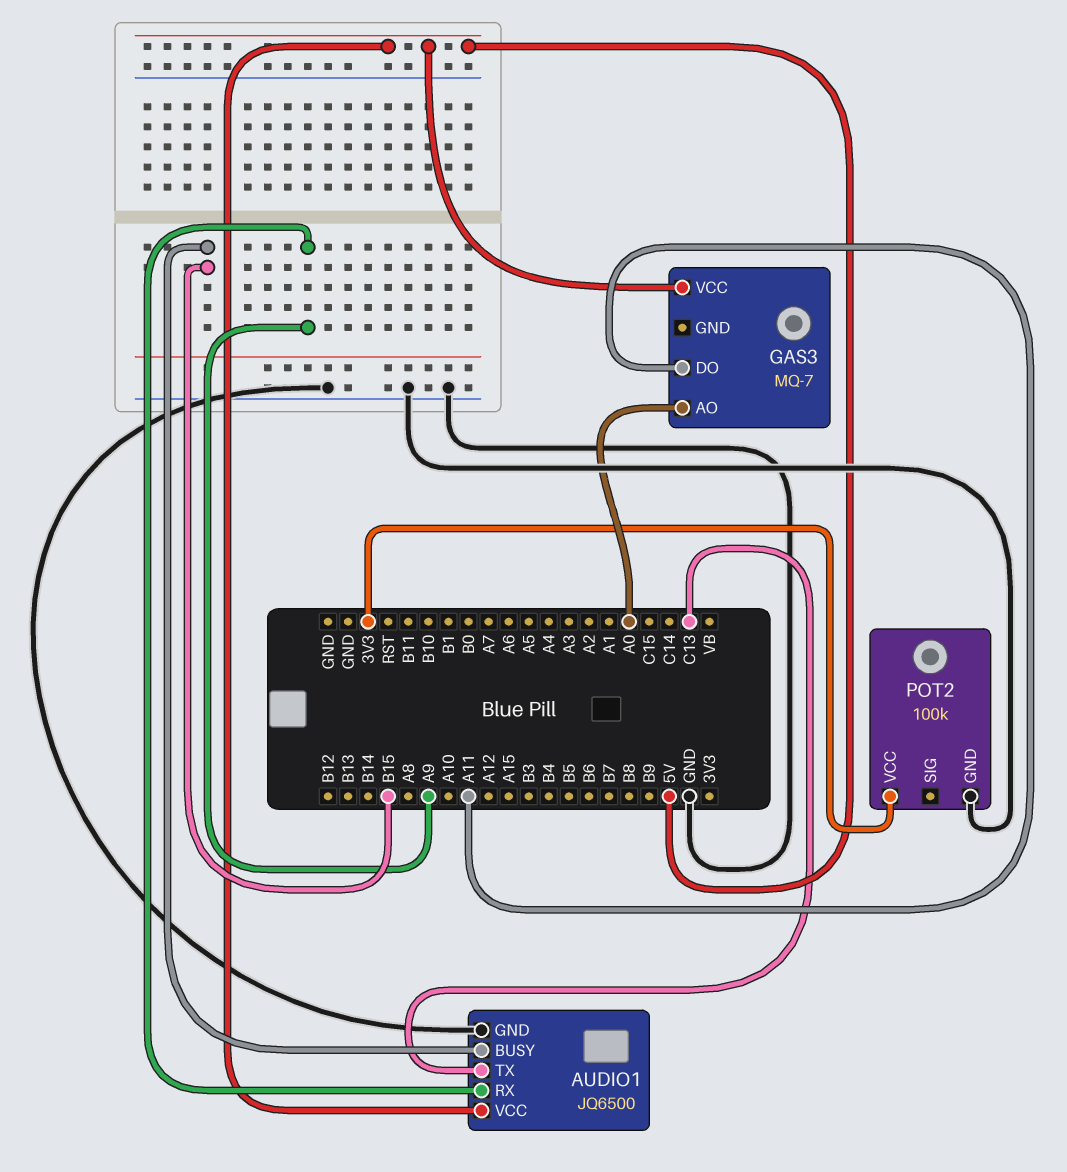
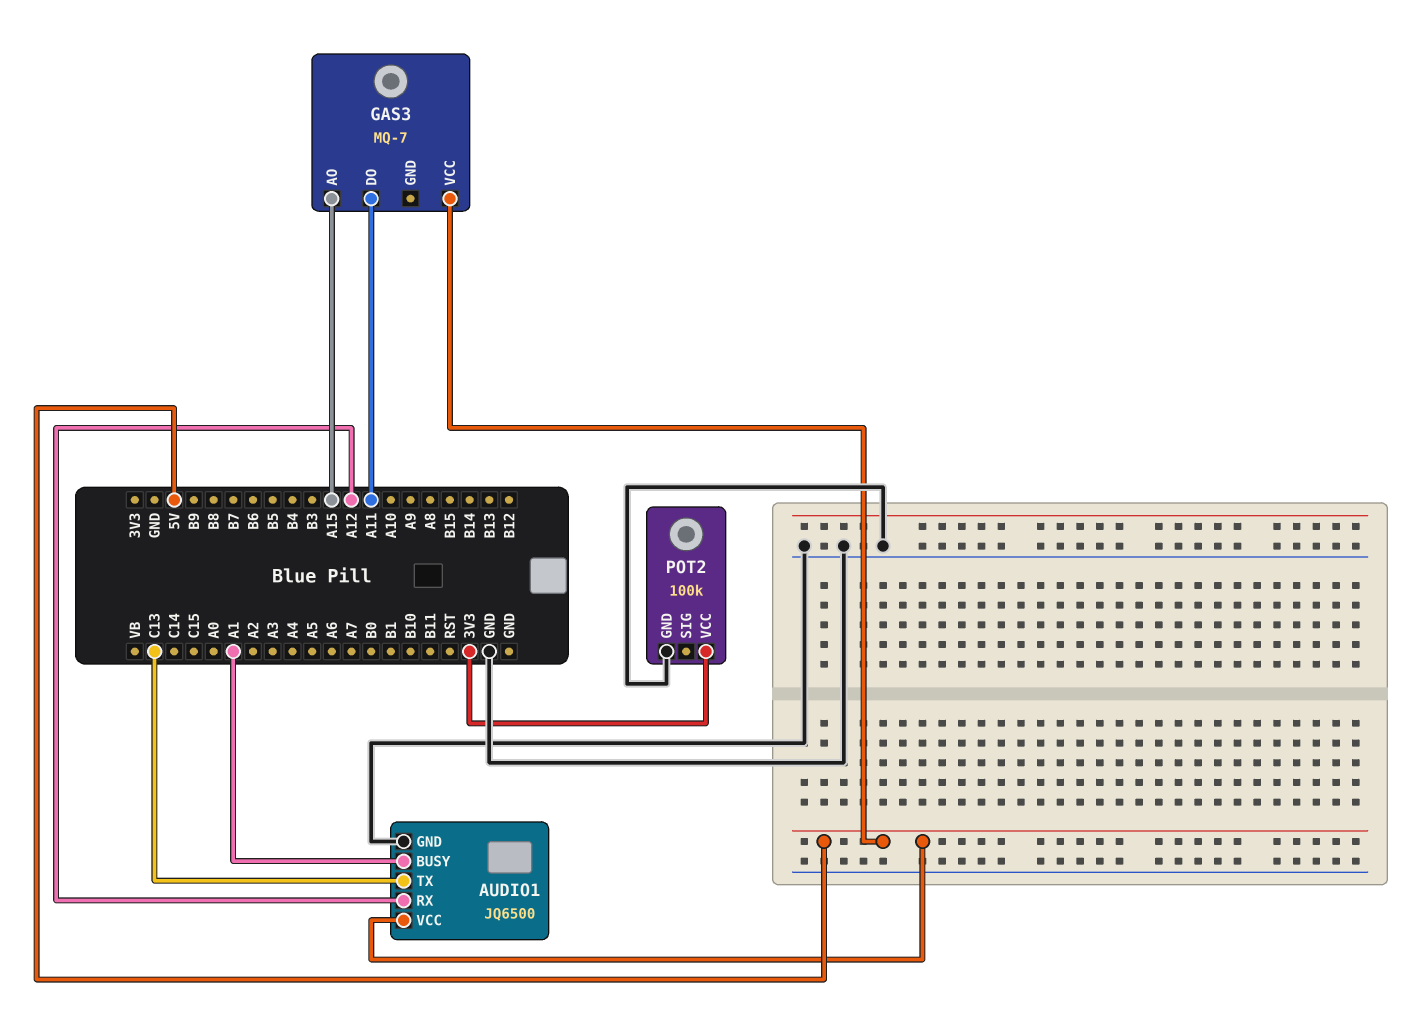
AUDIO1 pin BUSY: B15 -> A1
AUDIO1 pin RX: A9 -> A12
GAS3 pin AO: A0 -> A15

